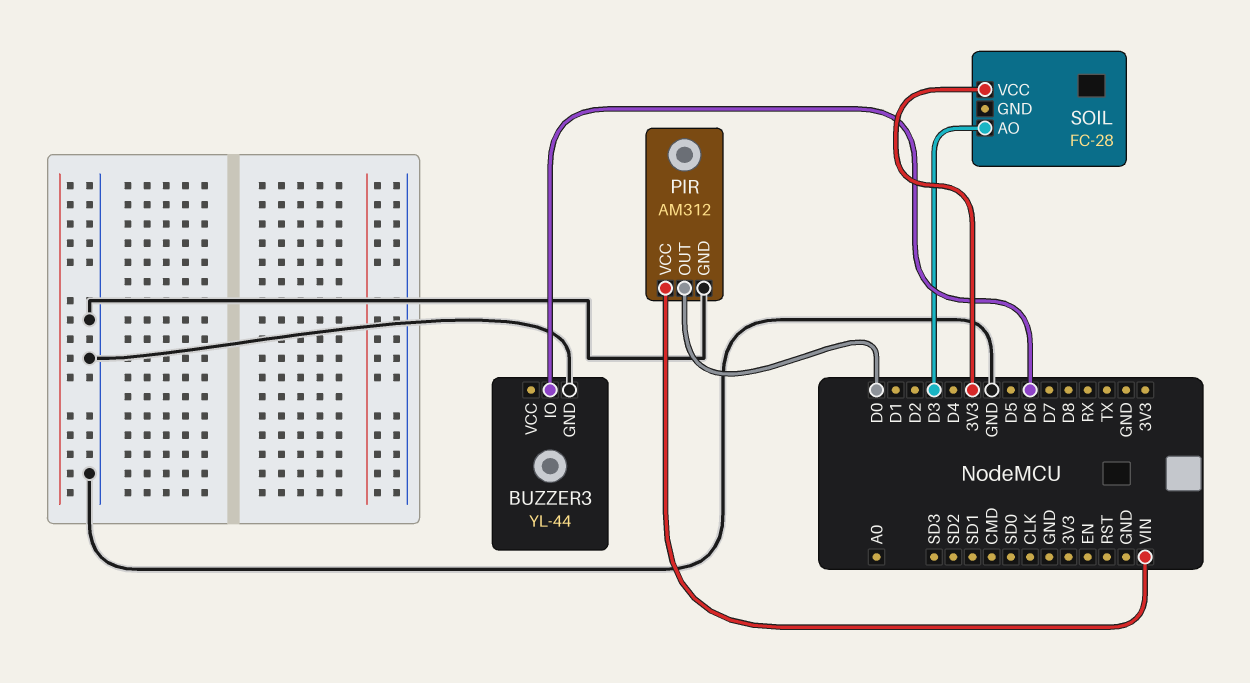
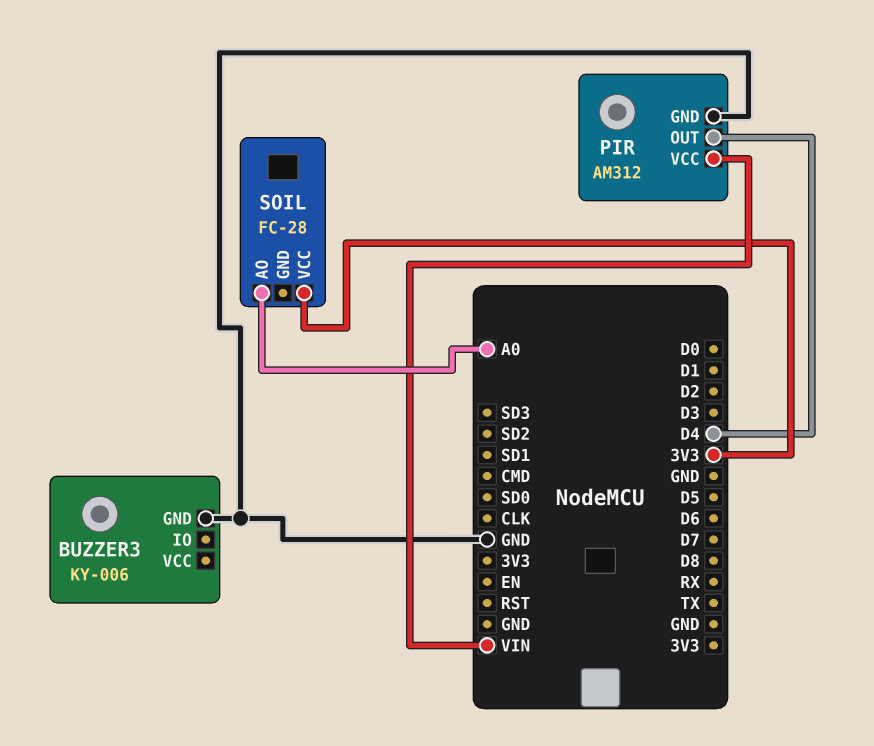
BUZZER3: YL-44 -> KY-006
BUZZER3 pin IO: D6 -> none
PIR pin OUT: D0 -> D4
SOIL pin AO: D3 -> A0

